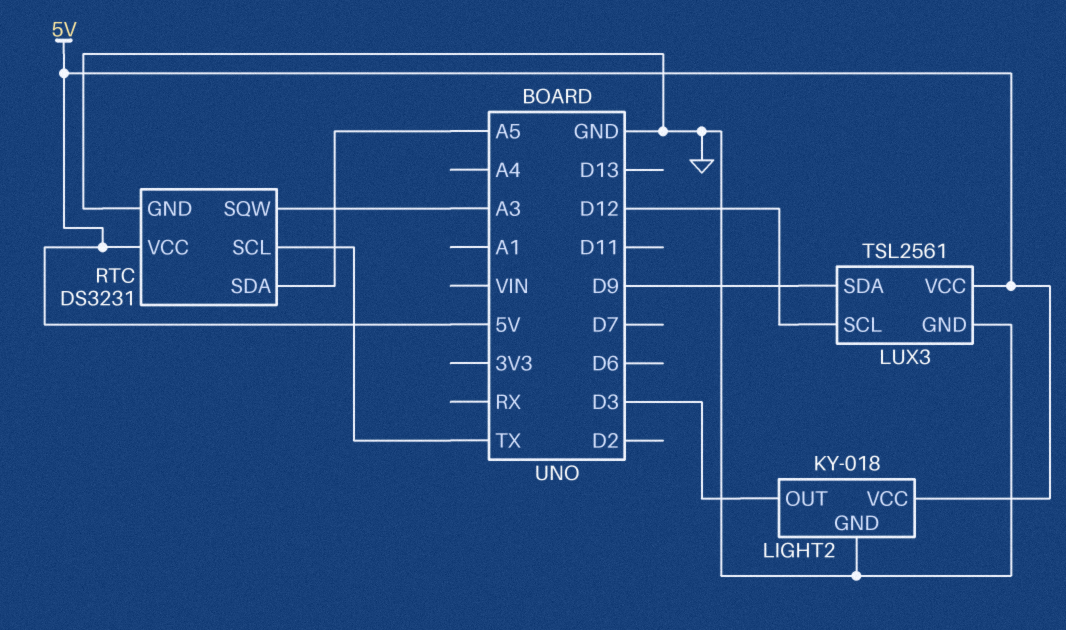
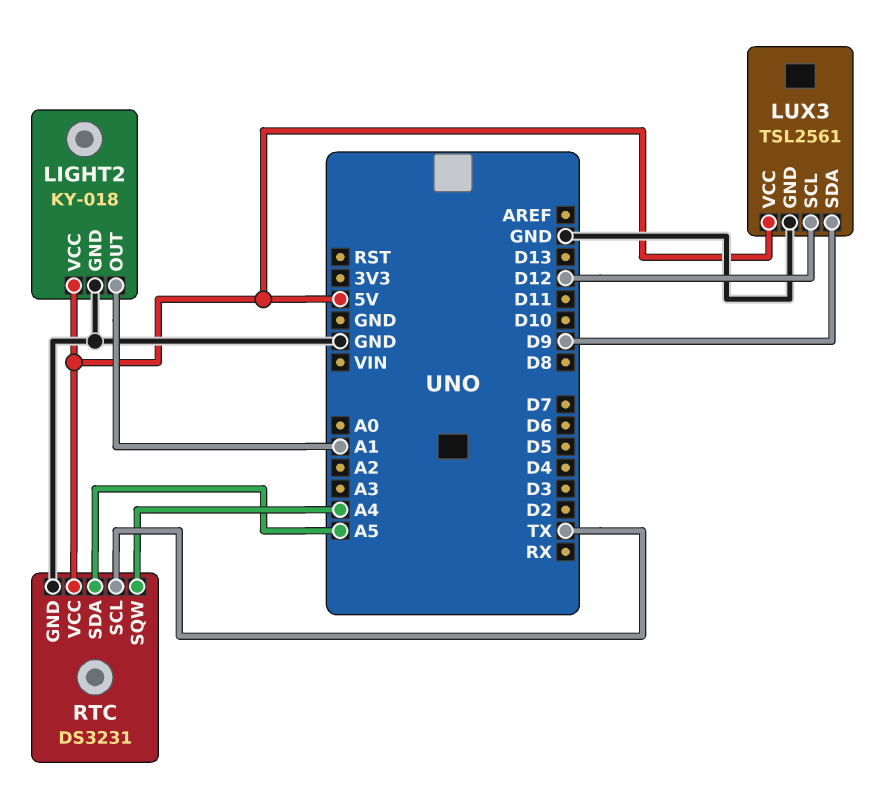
LIGHT2 pin OUT: D3 -> A1
RTC pin SQW: A3 -> A4

